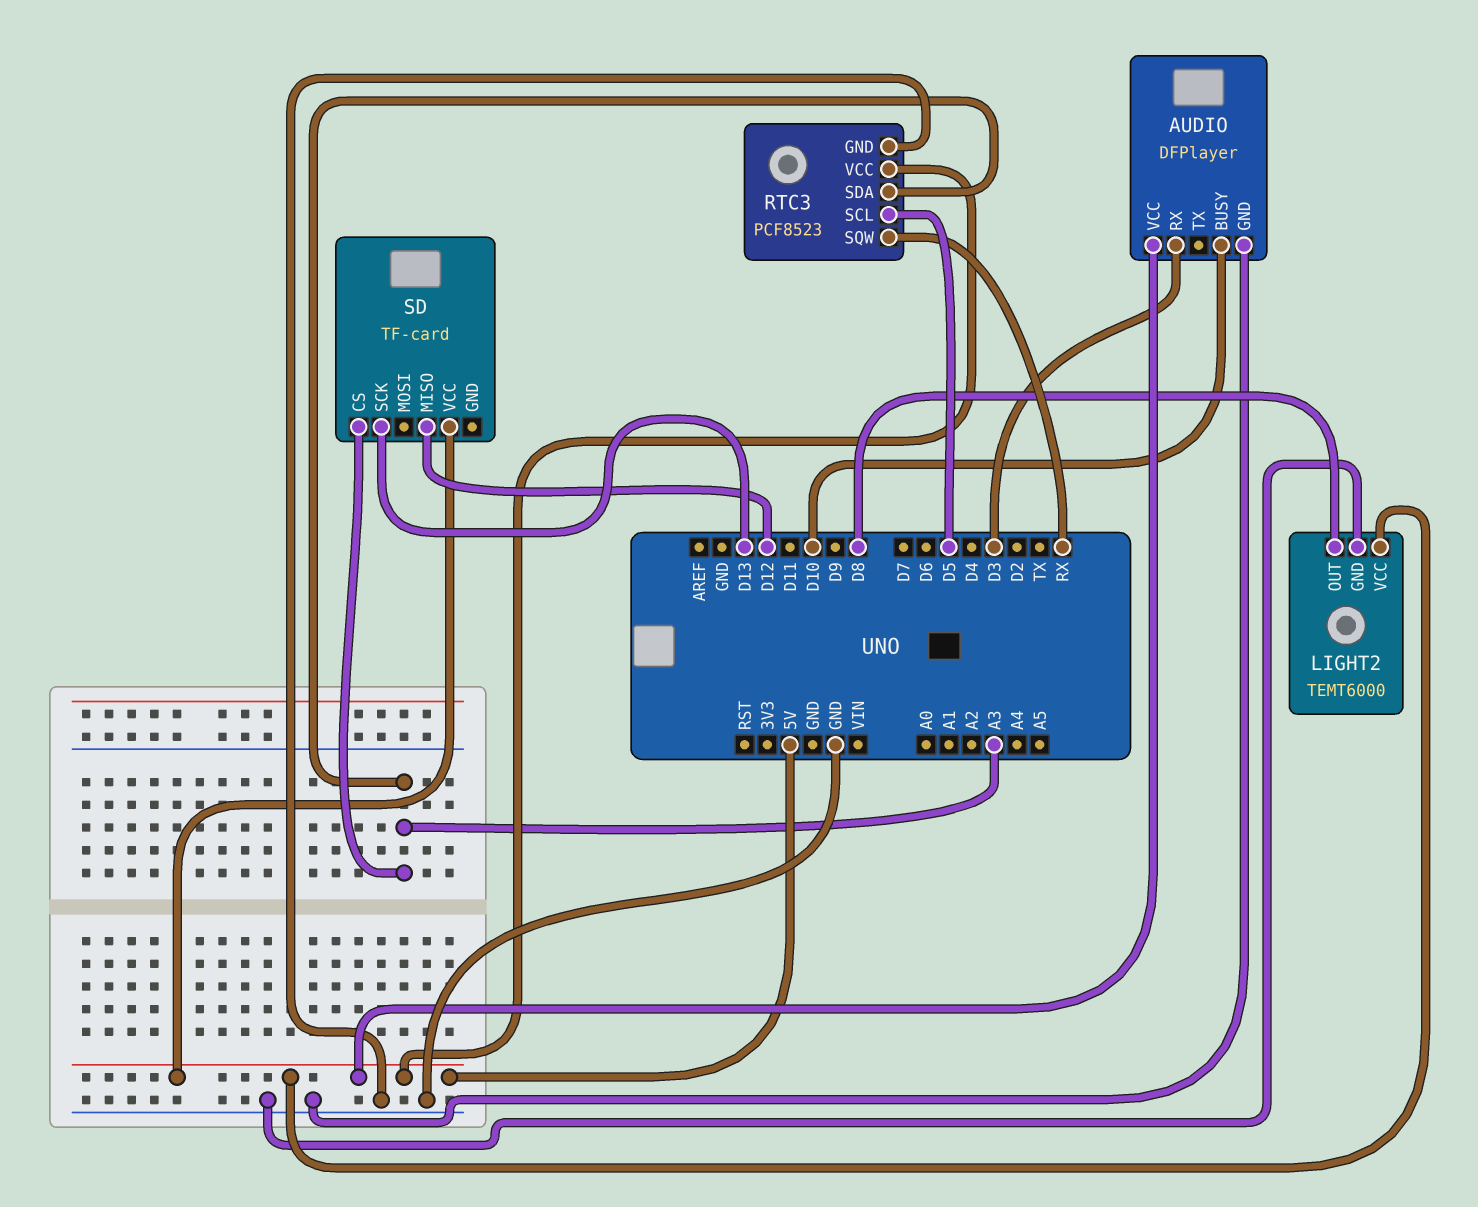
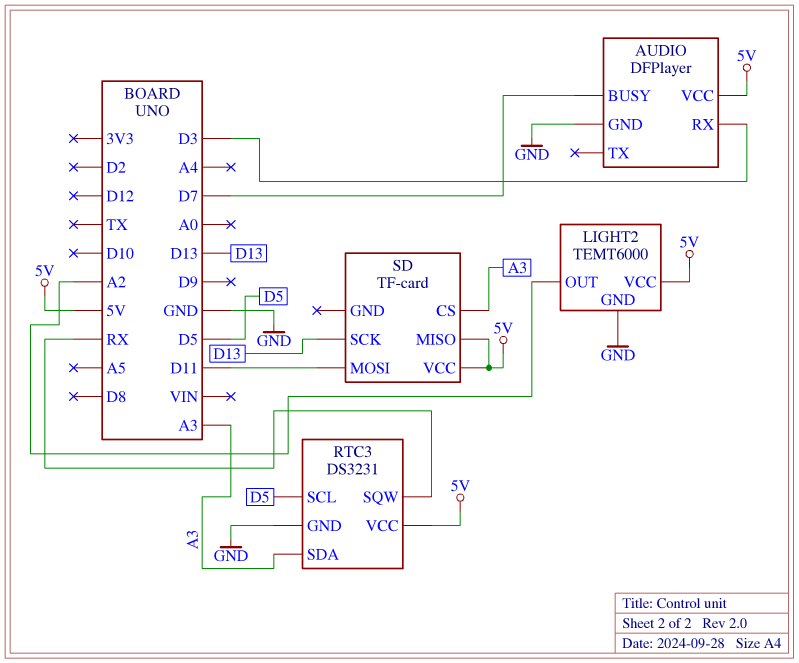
AUDIO pin BUSY: D10 -> D7
LIGHT2 pin OUT: D8 -> A2
RTC3: PCF8523 -> DS3231
SD pin MISO: D12 -> 5V
SD pin MOSI: none -> D11

